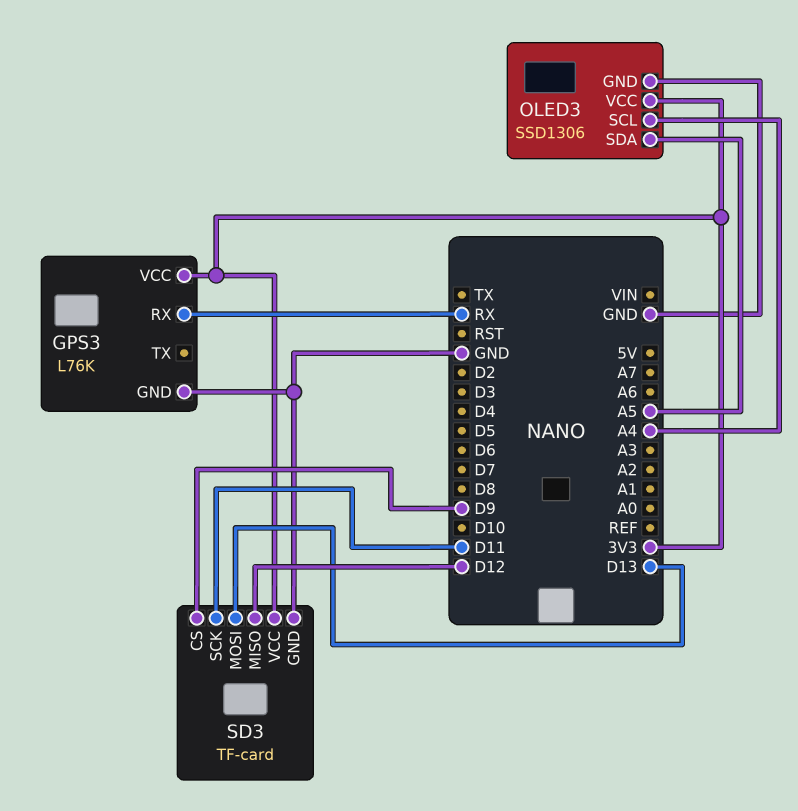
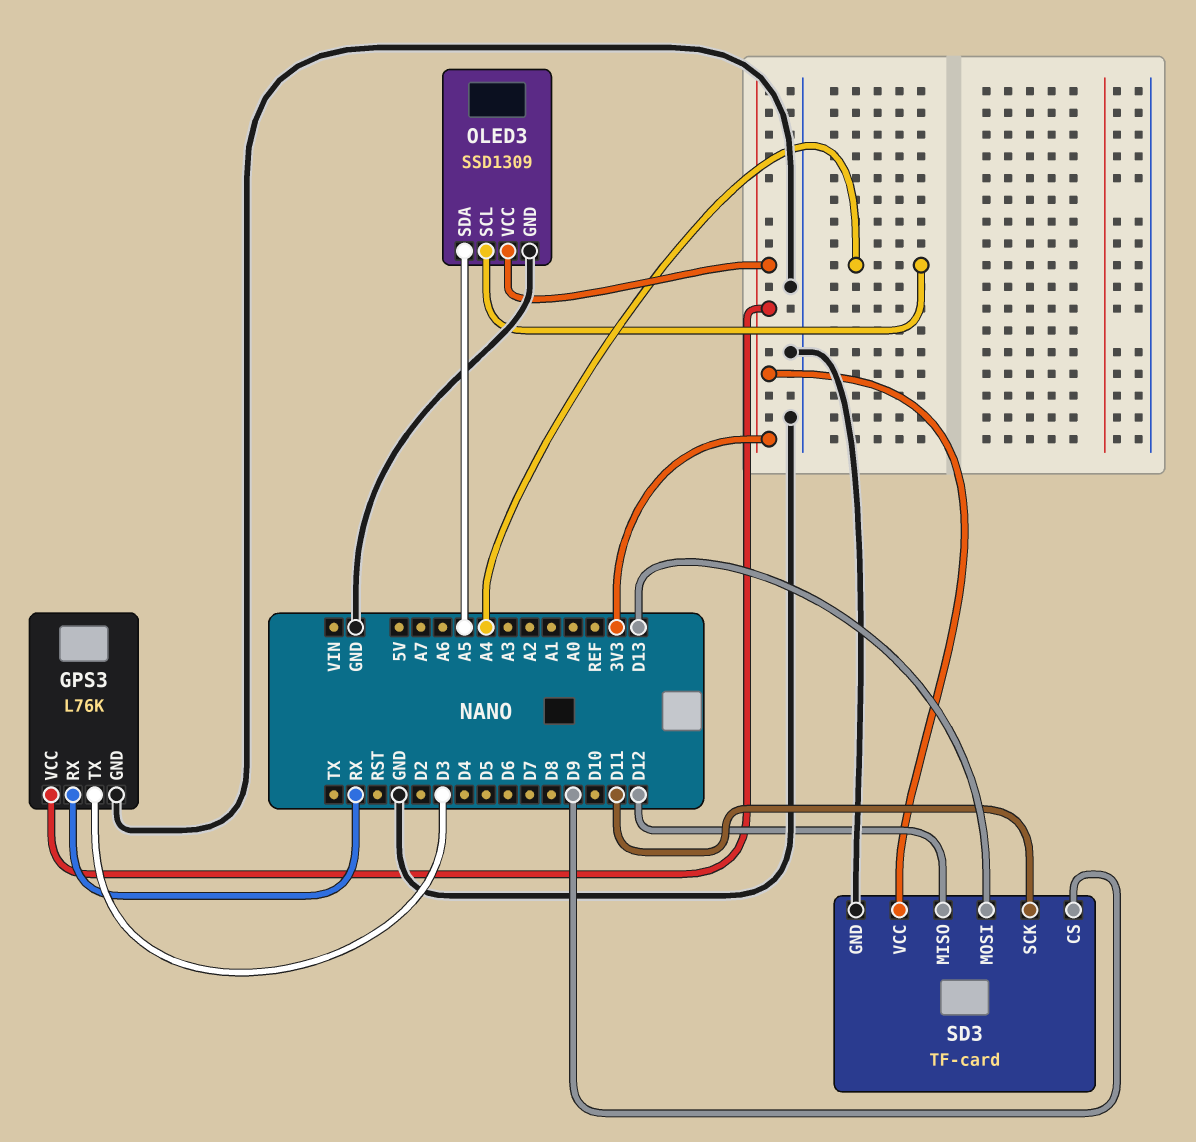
GPS3 pin TX: none -> D3
OLED3: SSD1306 -> SSD1309

